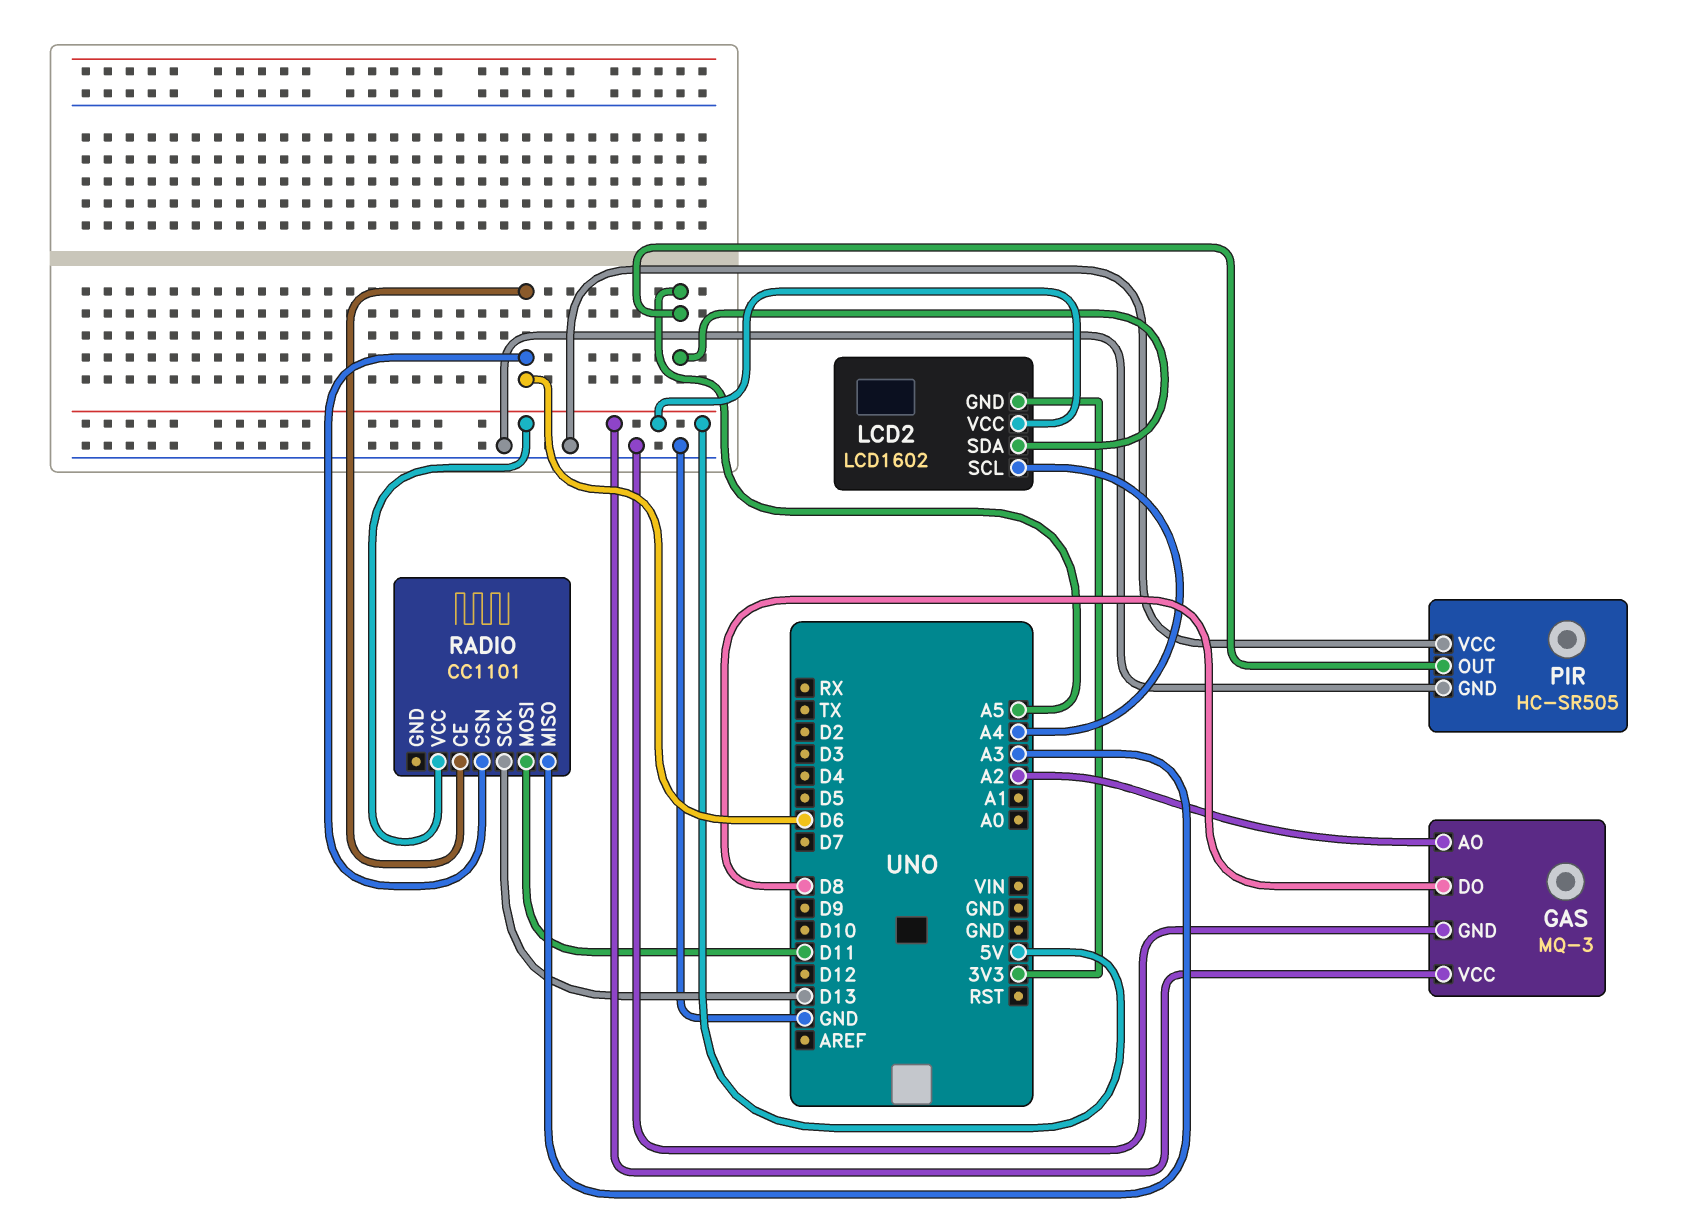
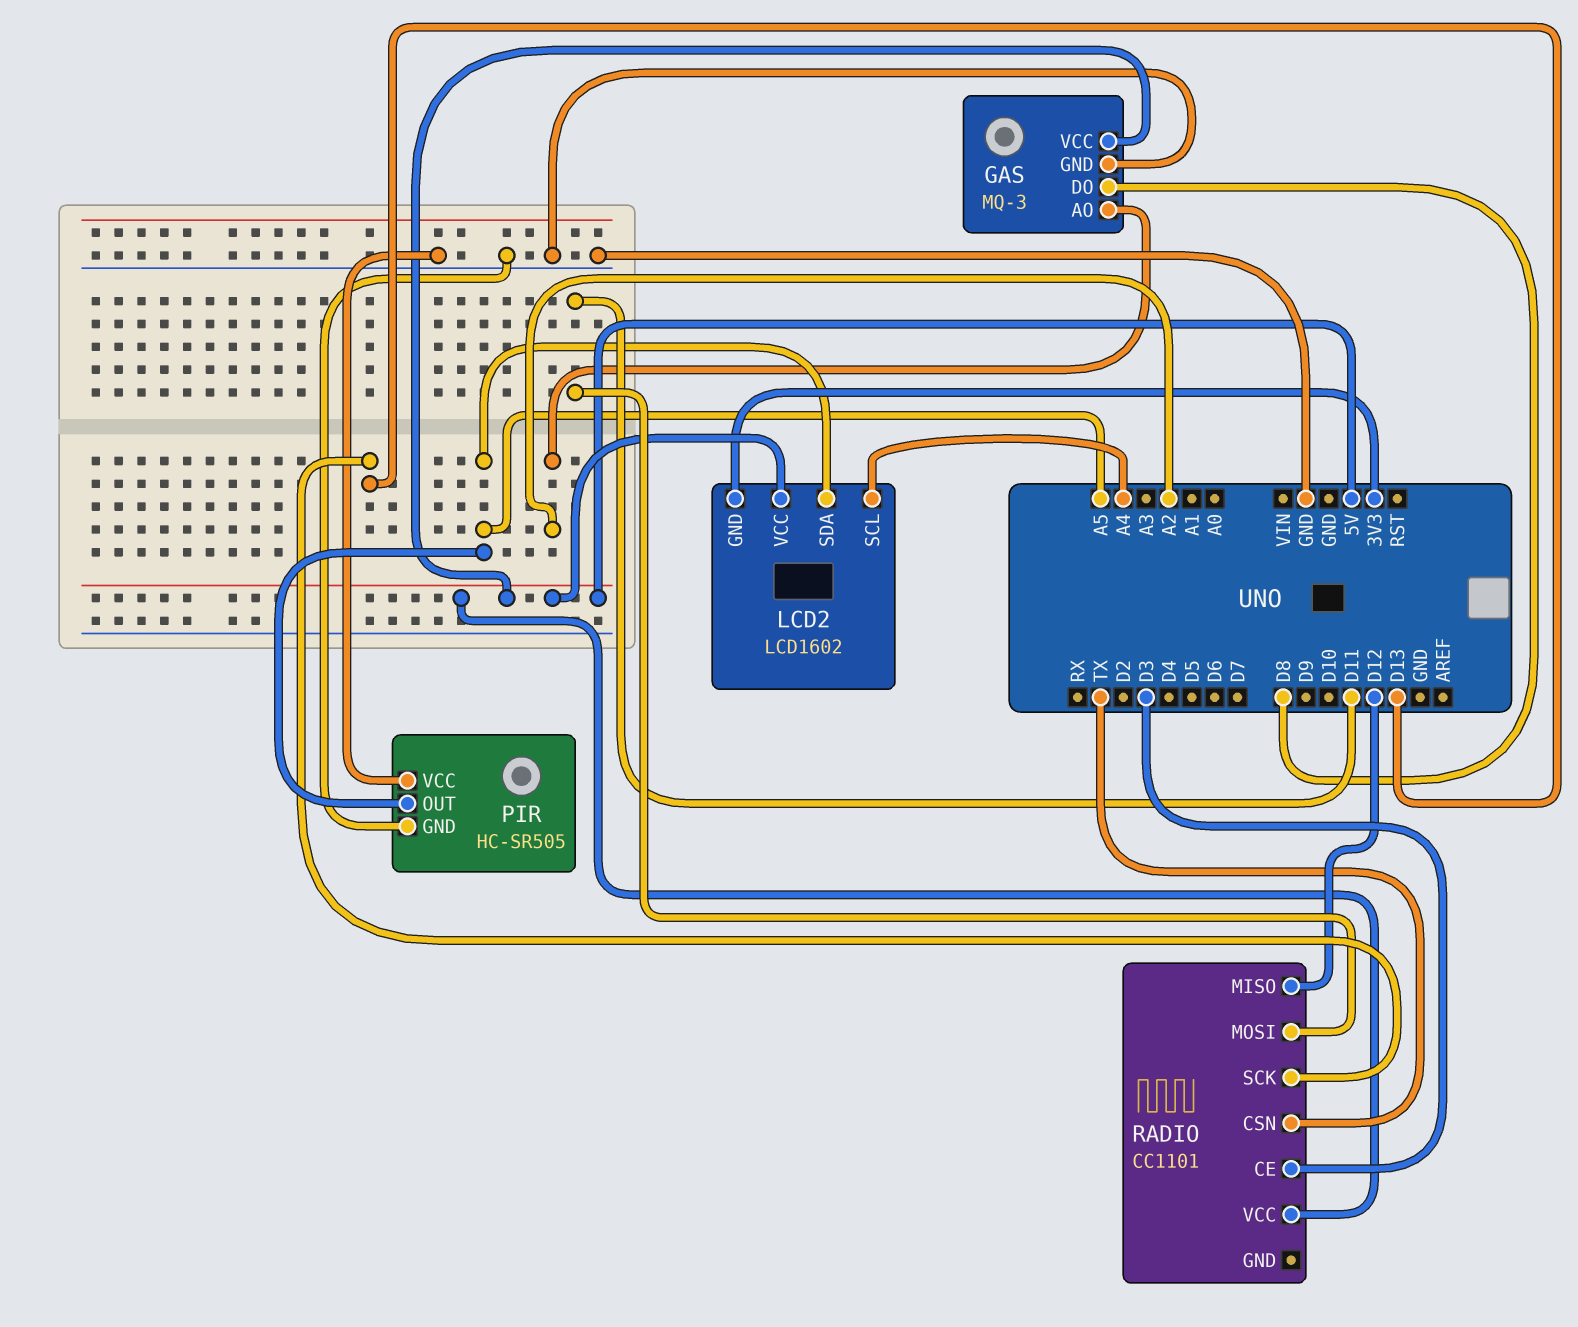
RADIO pin CE: D6 -> D3
RADIO pin CSN: D6 -> TX
RADIO pin MISO: A3 -> D12

